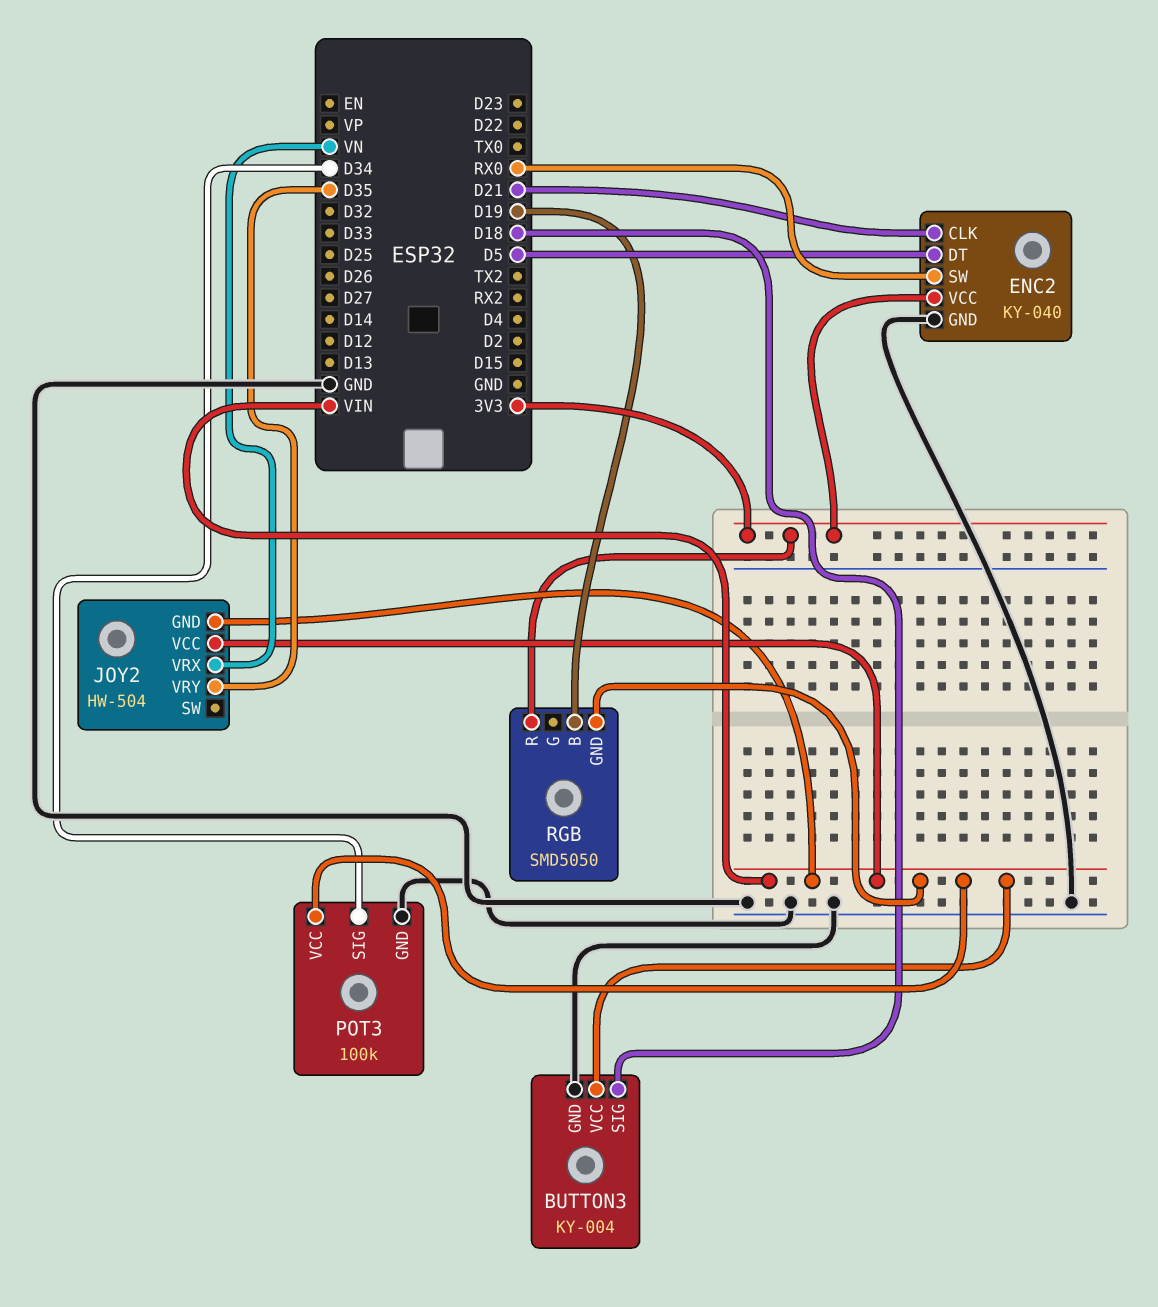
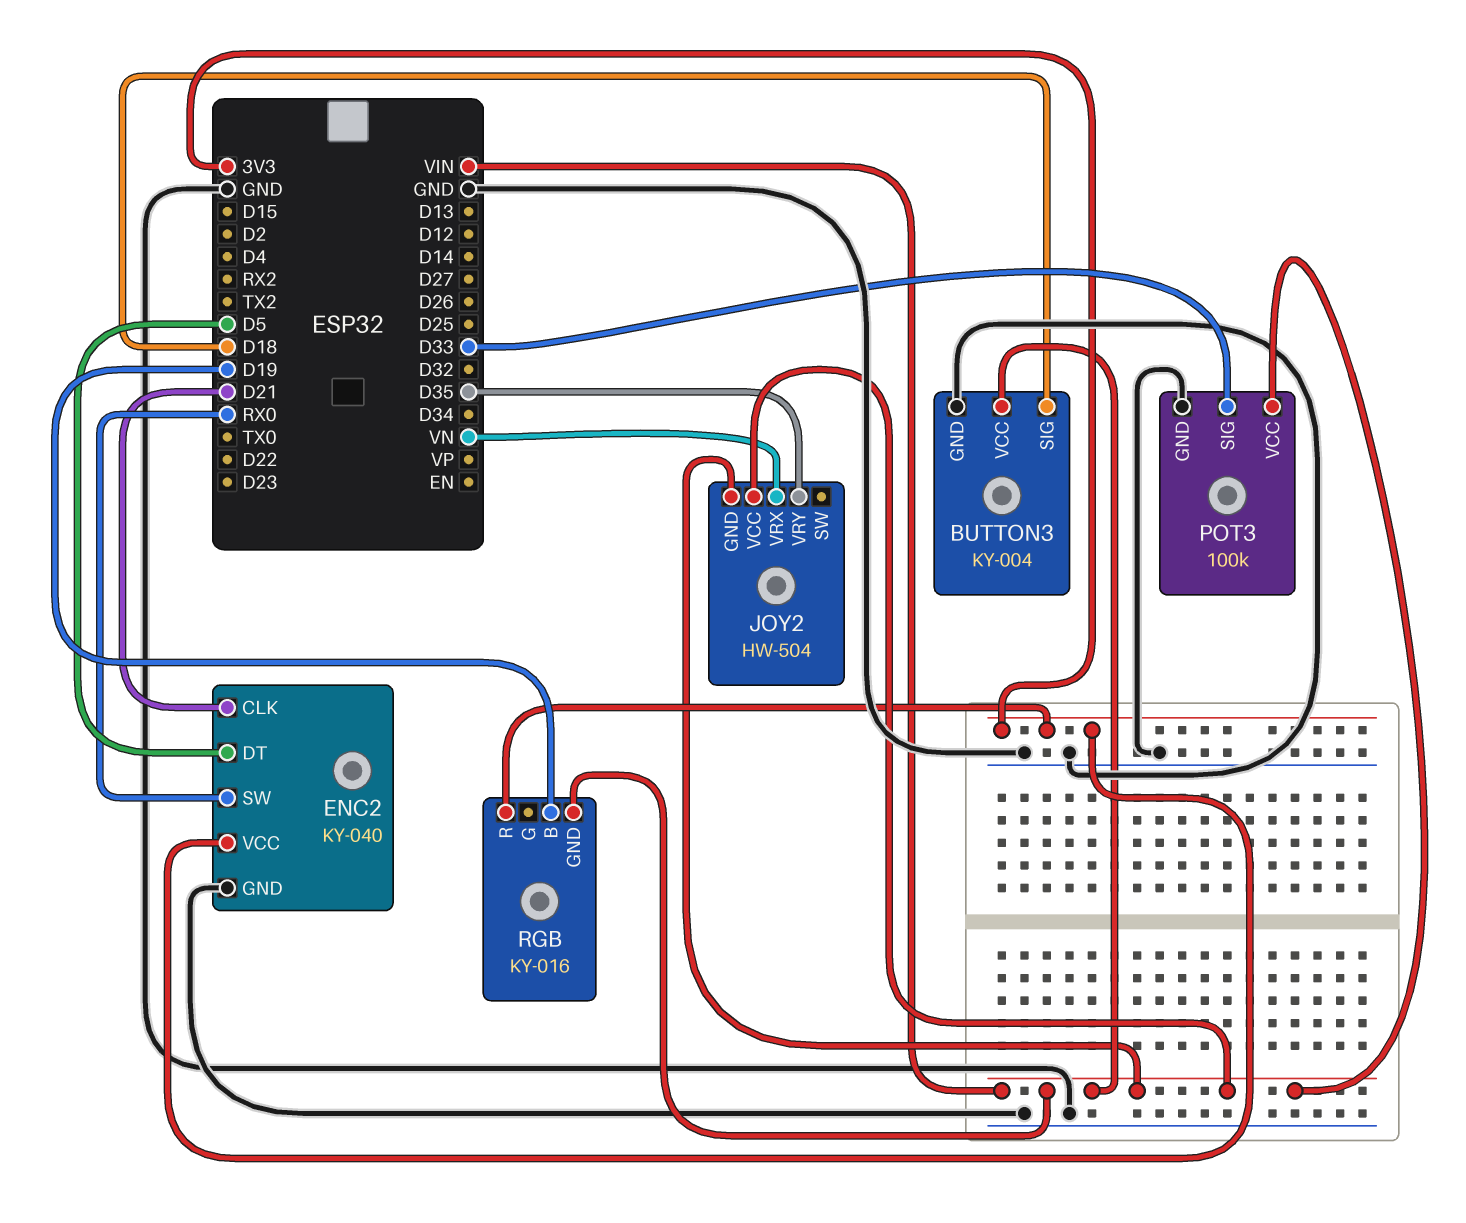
POT3 pin SIG: D34 -> D33
RGB: SMD5050 -> KY-016

